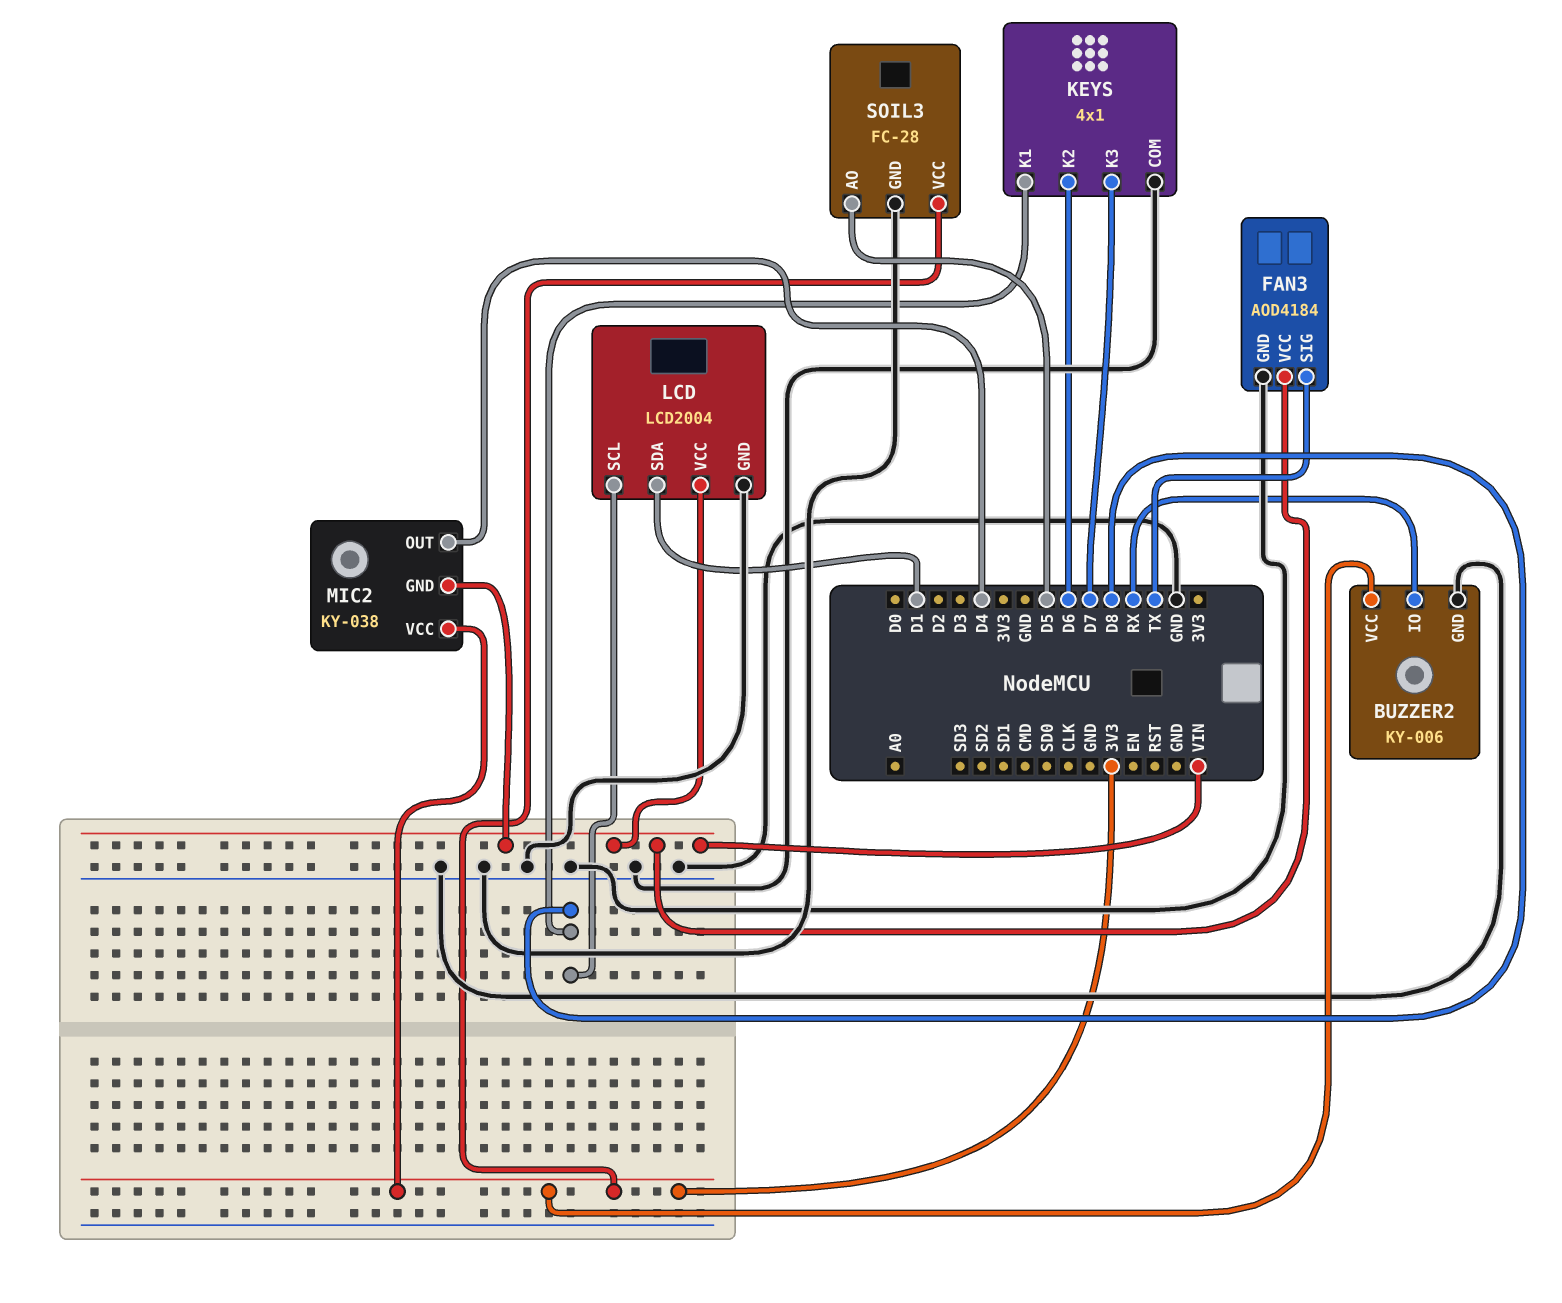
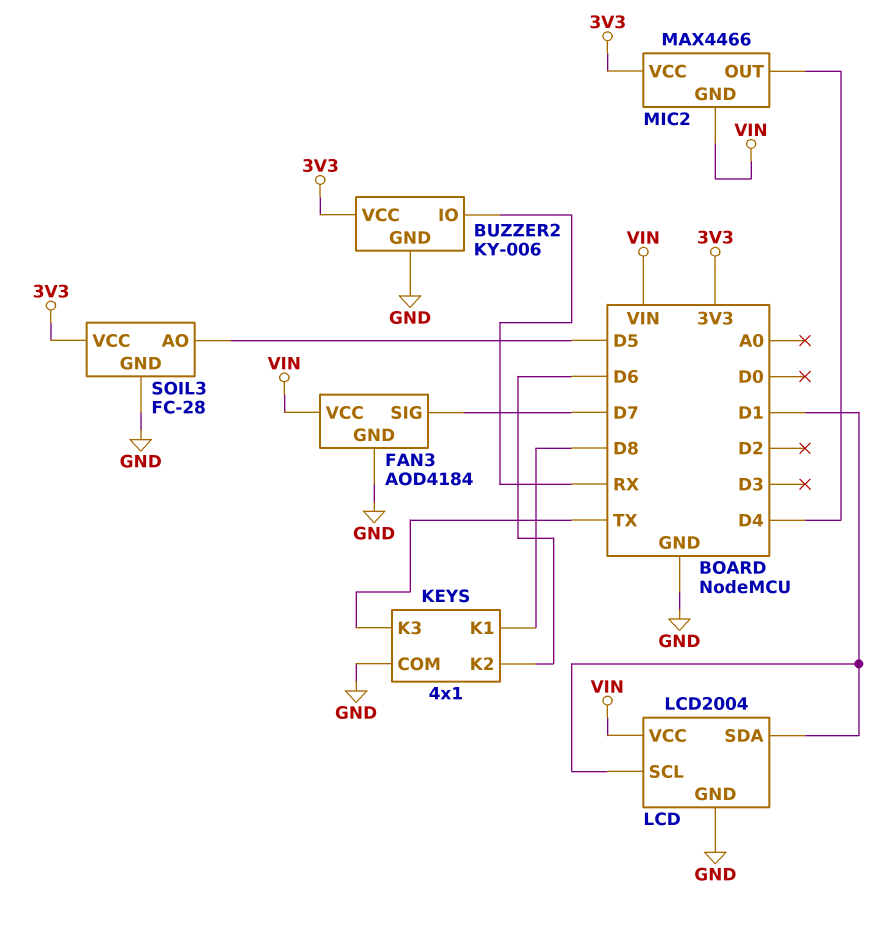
FAN3 pin SIG: TX -> D7
KEYS pin K3: D7 -> TX
LCD pin SCL: D8 -> D1
MIC2: KY-038 -> MAX4466

